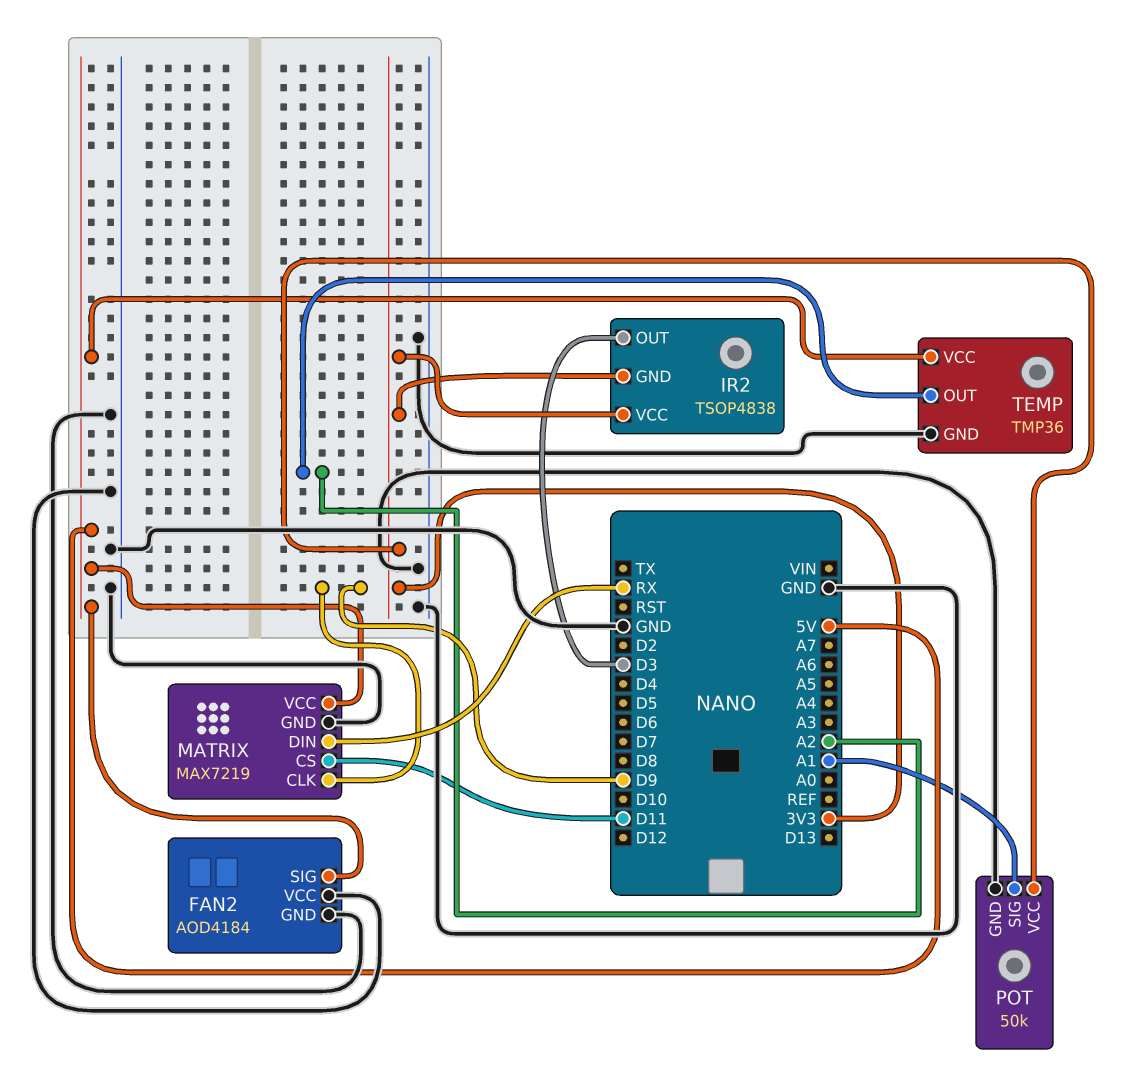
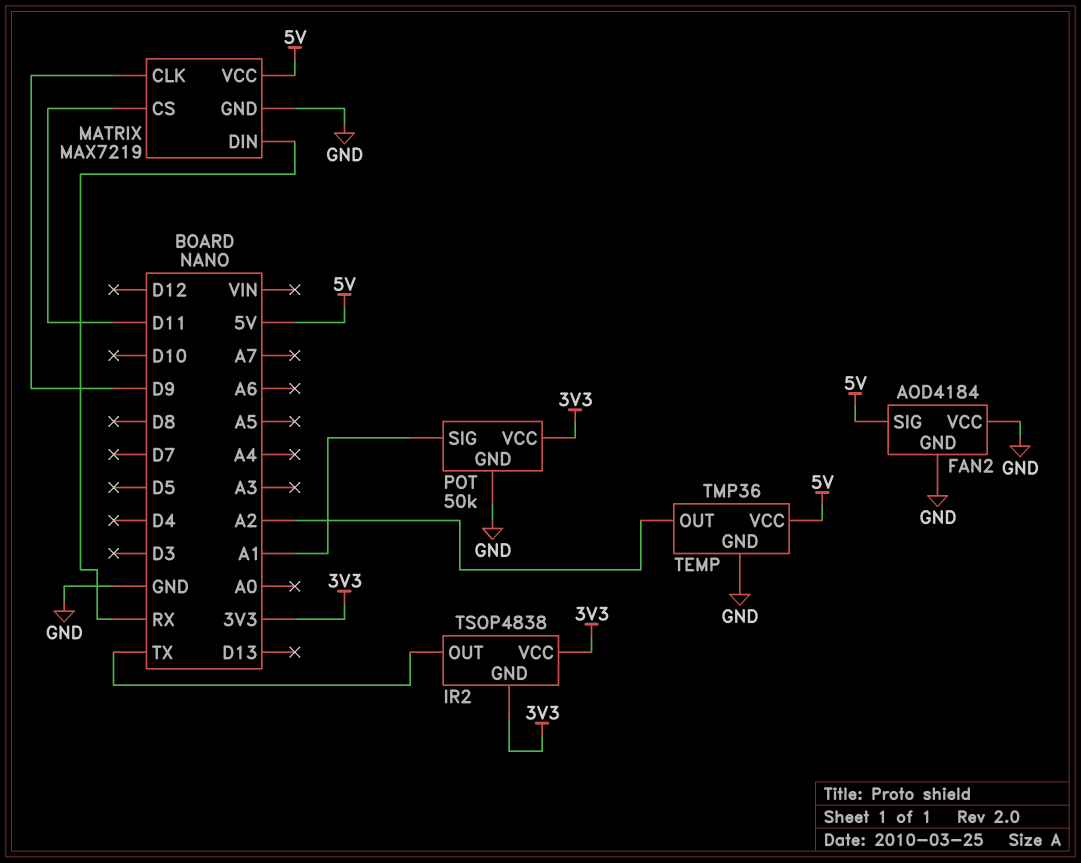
IR2 pin OUT: D3 -> TX

